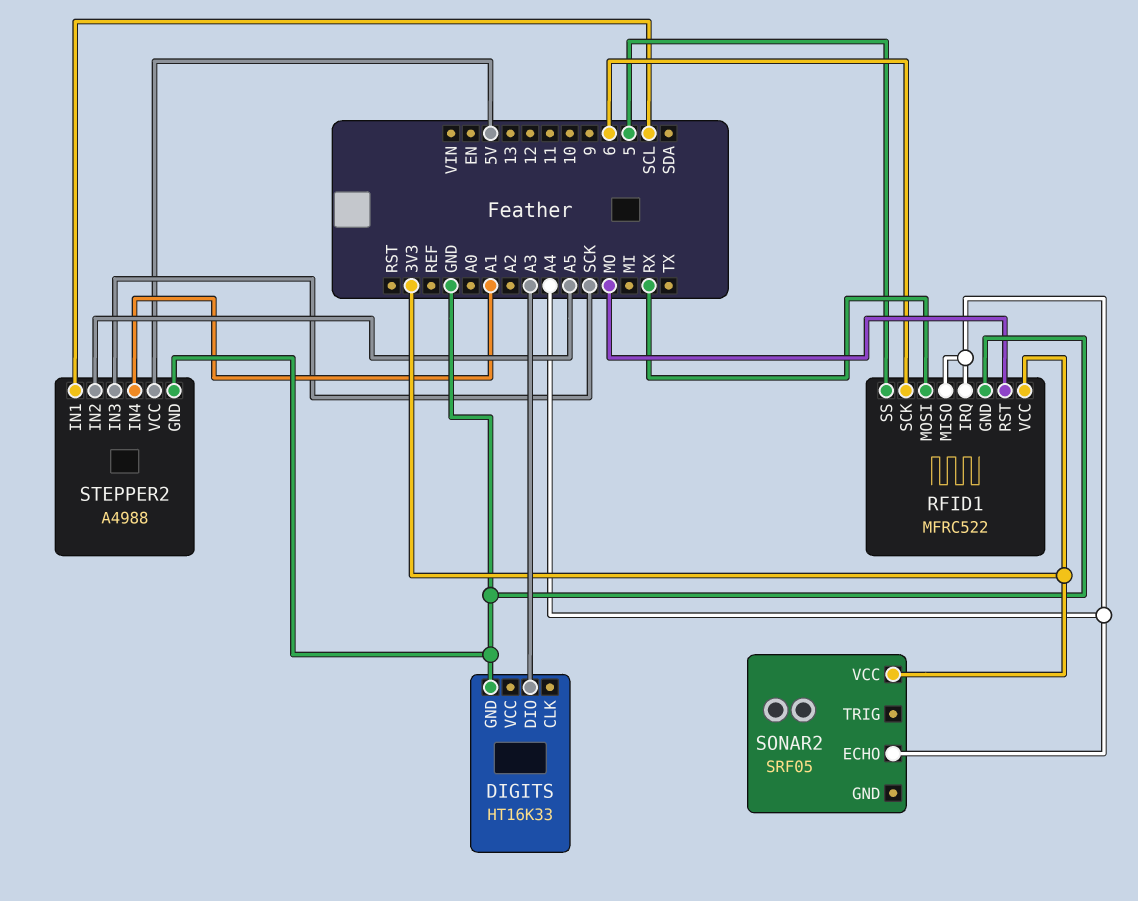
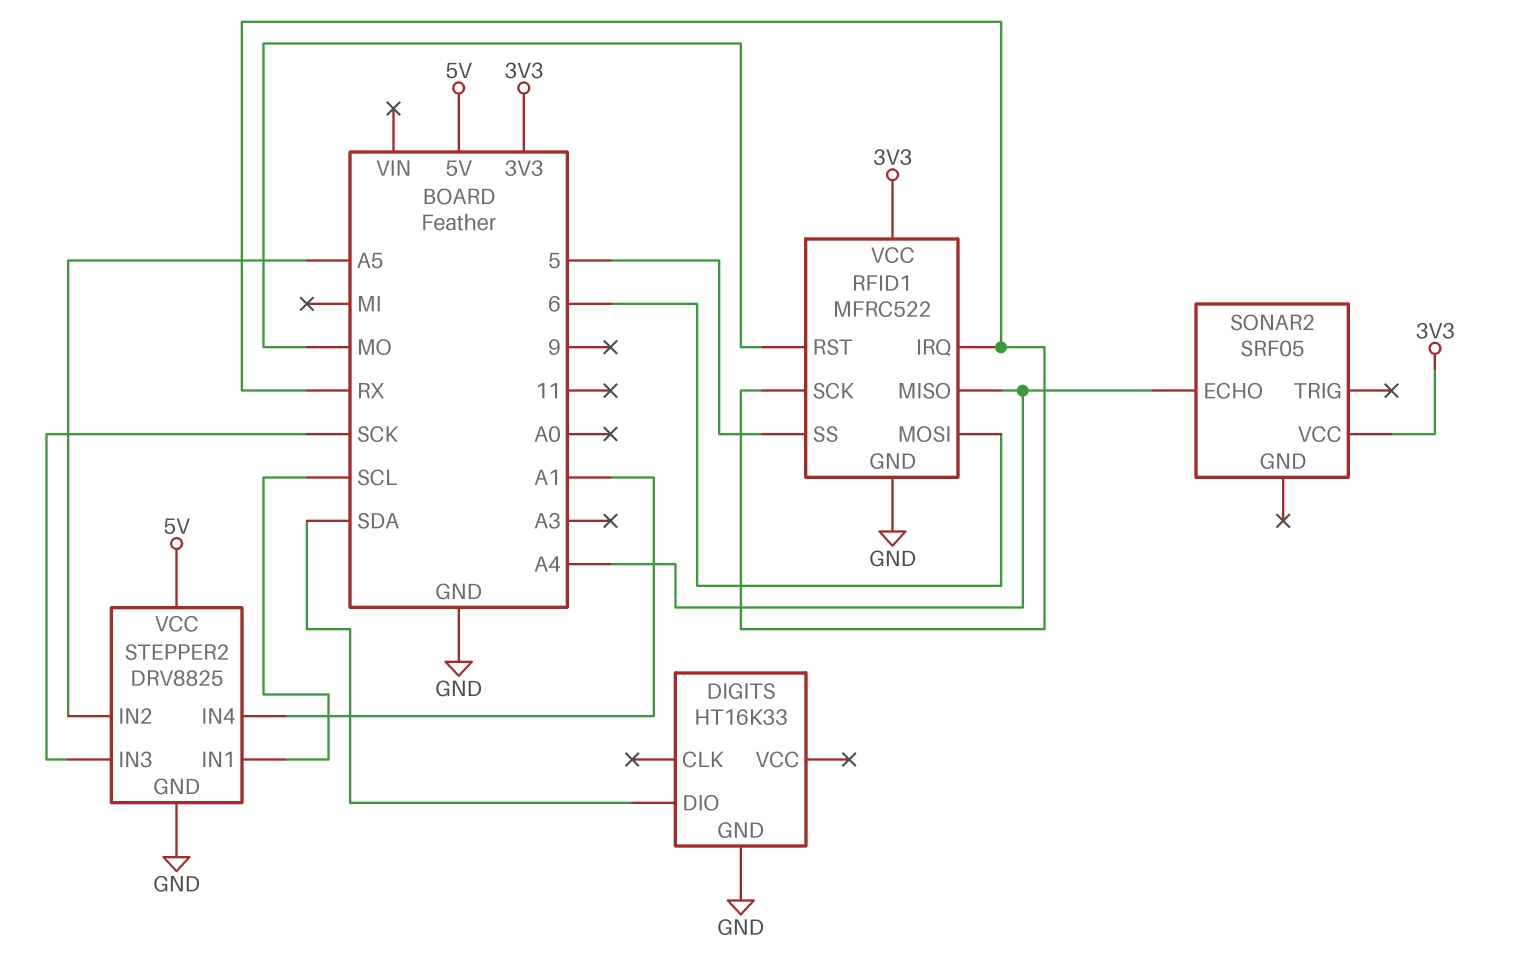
DIGITS pin DIO: A3 -> SDA
RFID1 pin IRQ: A4 -> RX
RFID1 pin MOSI: RX -> 6
RFID1 pin SCK: 6 -> RX
STEPPER2: A4988 -> DRV8825

